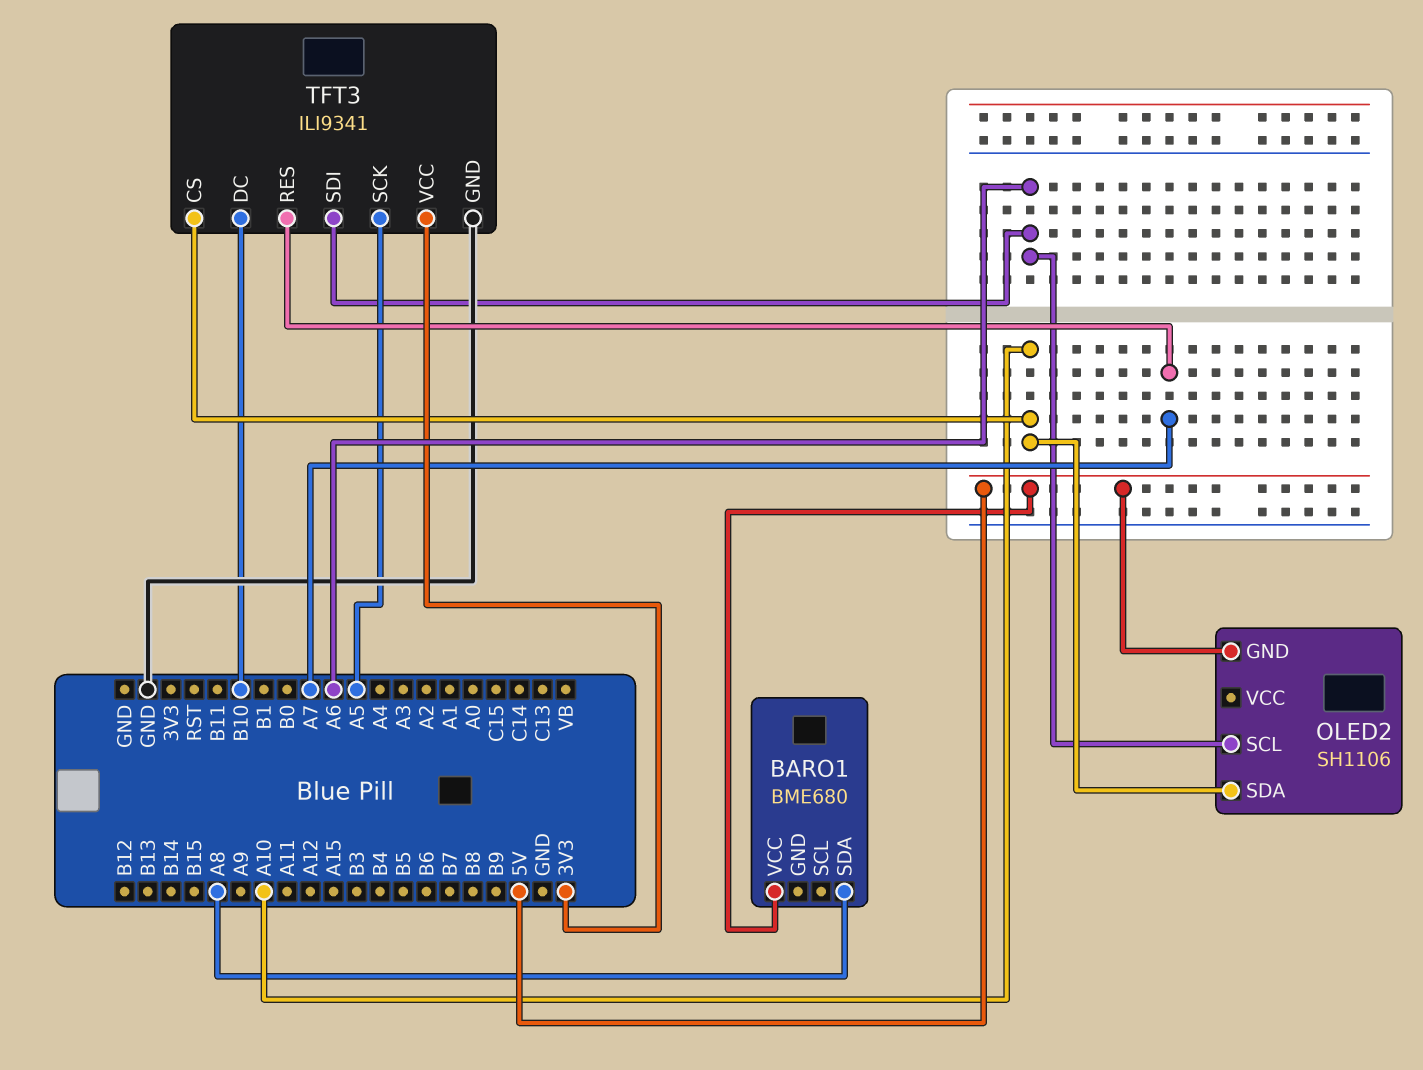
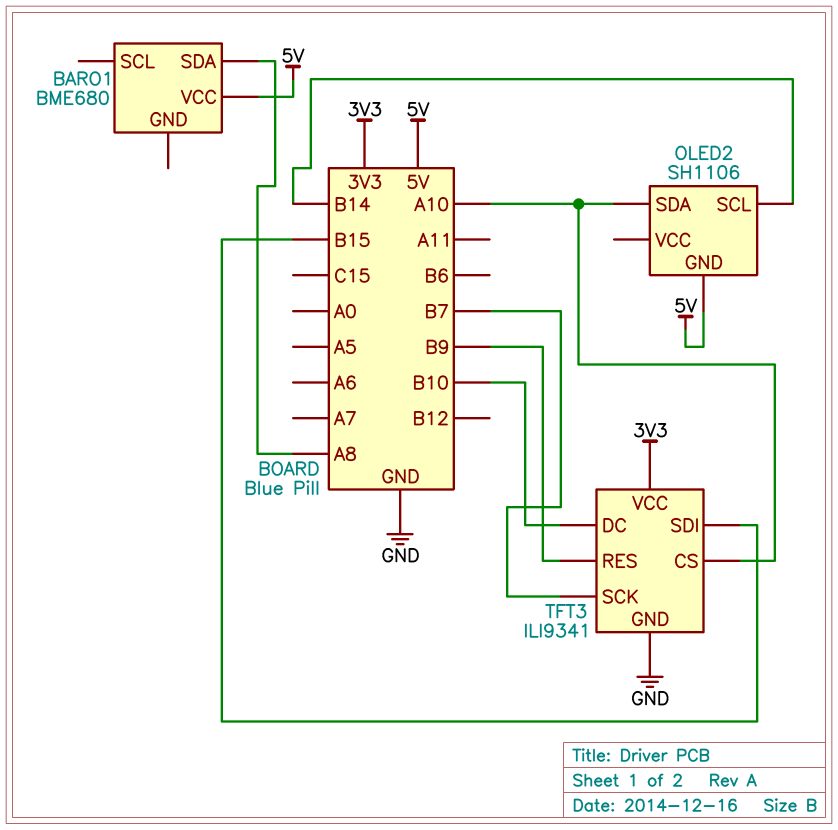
OLED2 pin SCL: A6 -> B14
TFT3 pin RES: A7 -> B9
TFT3 pin SCK: A5 -> B7
TFT3 pin SDI: A6 -> B15

